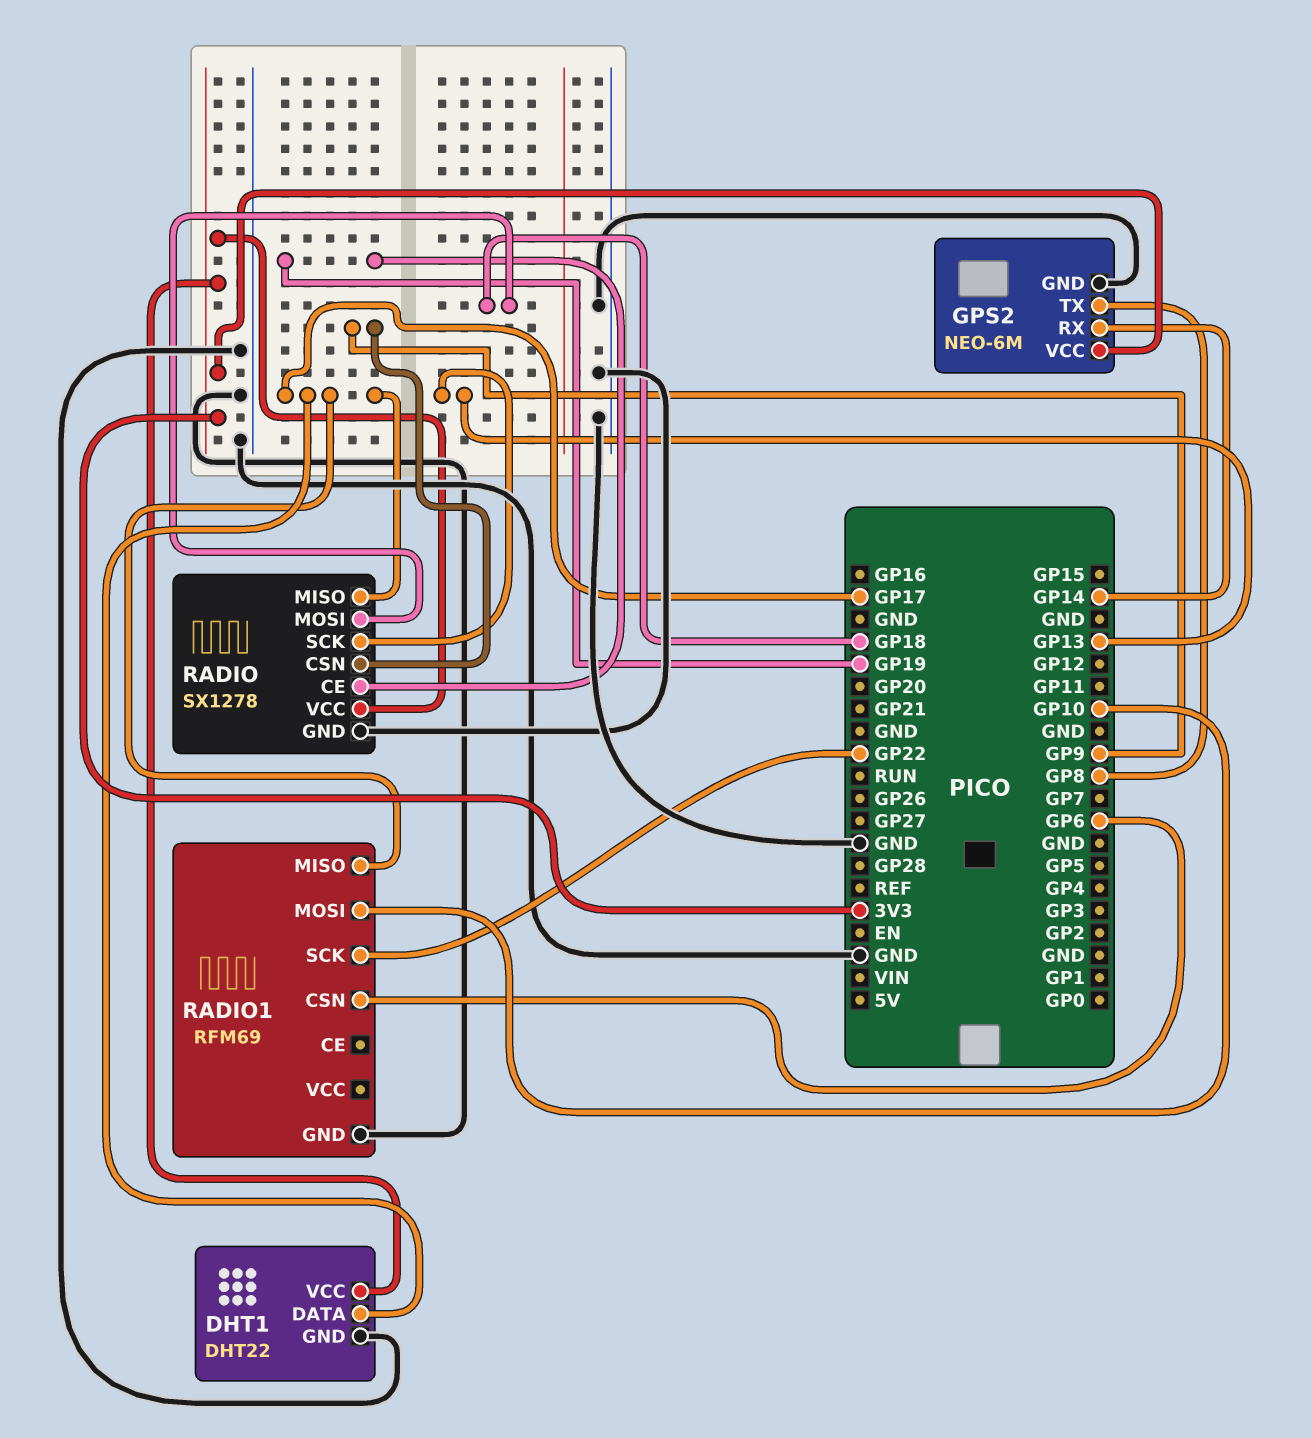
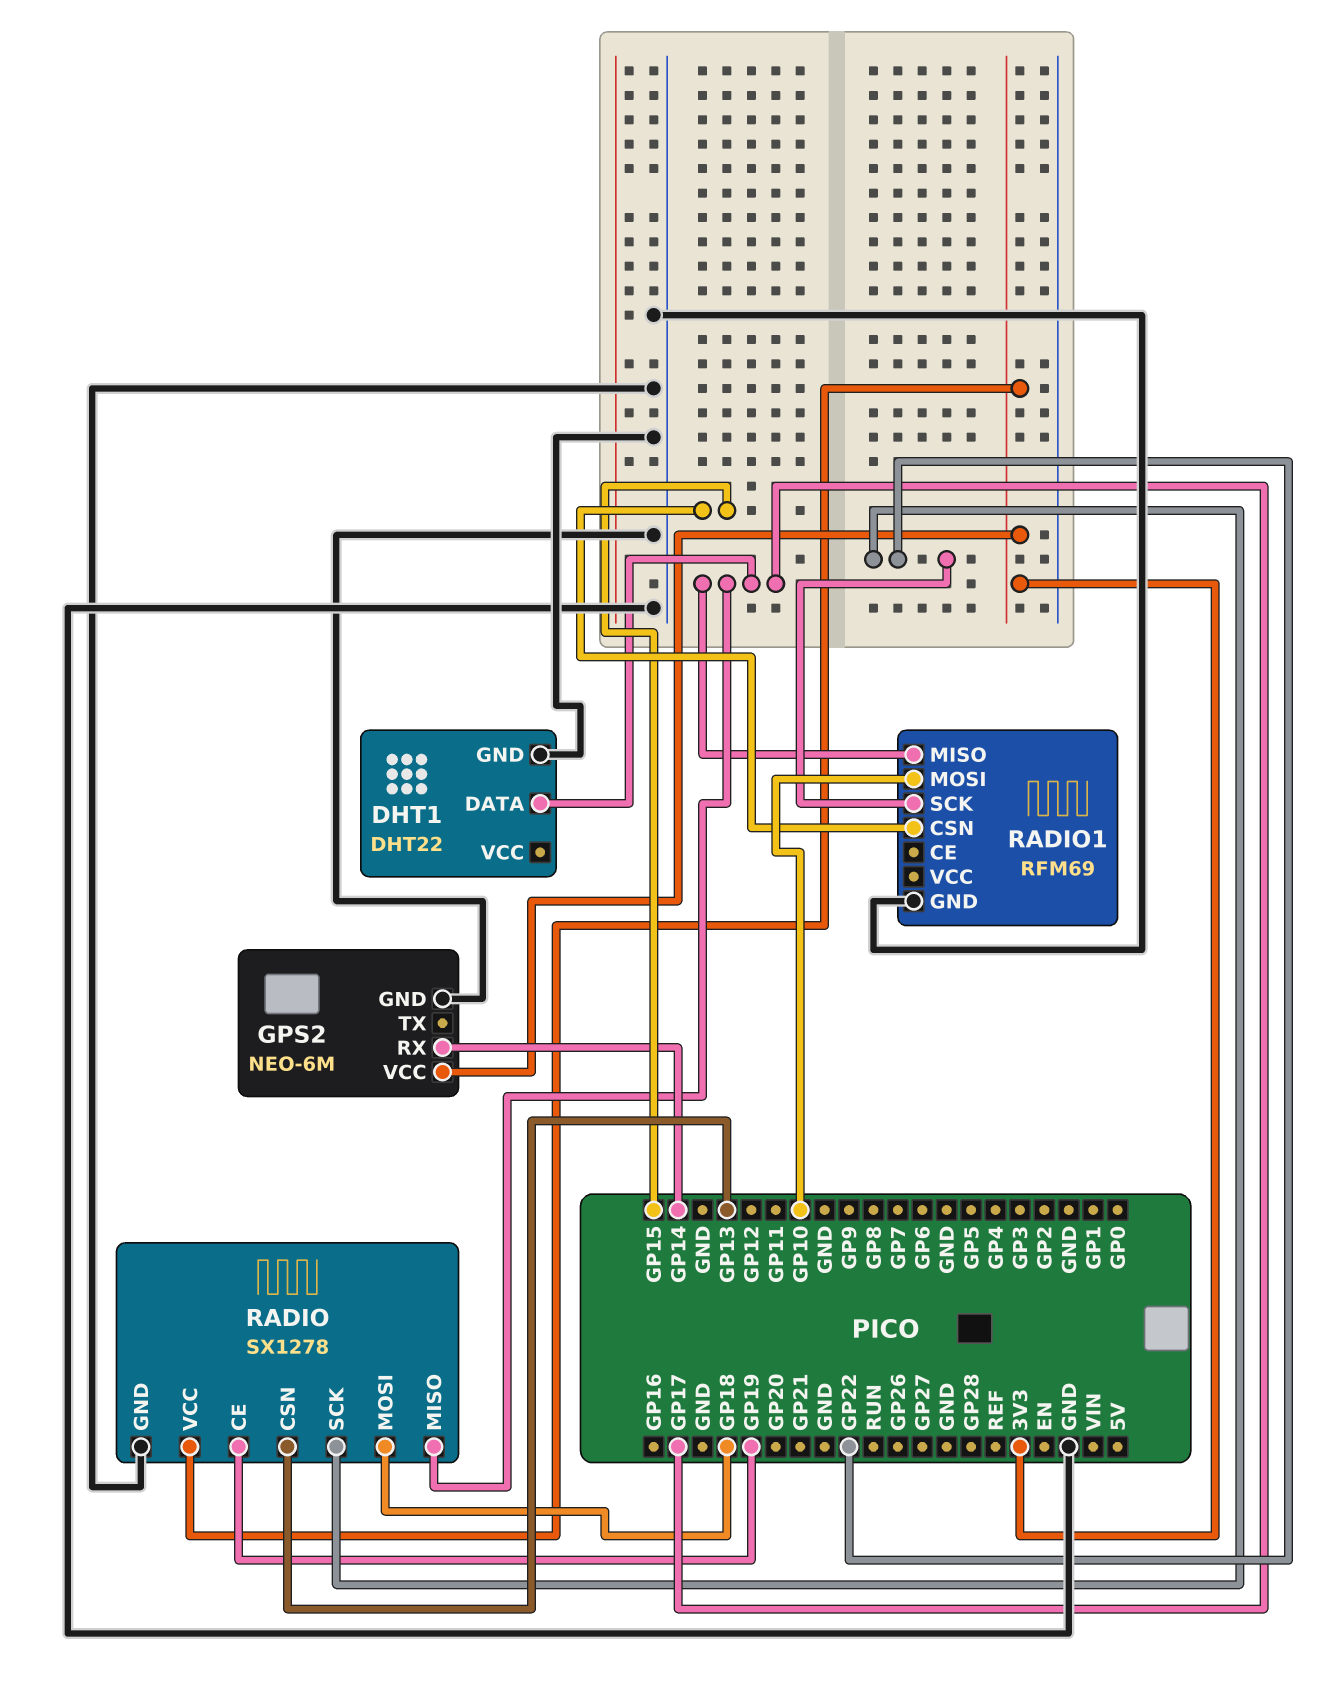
DHT1 pin VCC: 3V3 -> none
GPS2 pin TX: GP8 -> none
RADIO pin CSN: GP9 -> GP13
RADIO pin SCK: GP13 -> GP22
RADIO1 pin CSN: GP6 -> GP15

